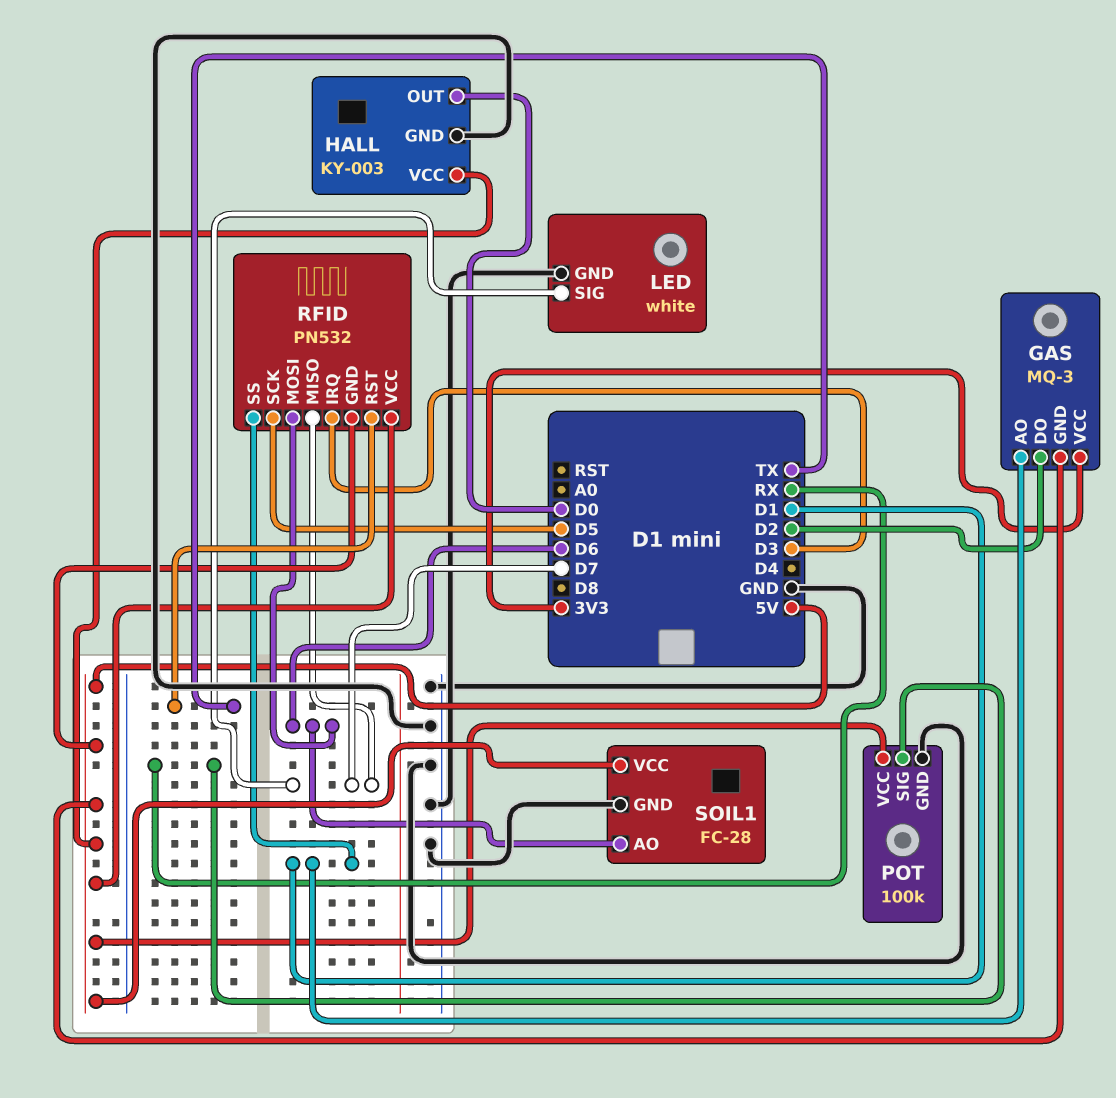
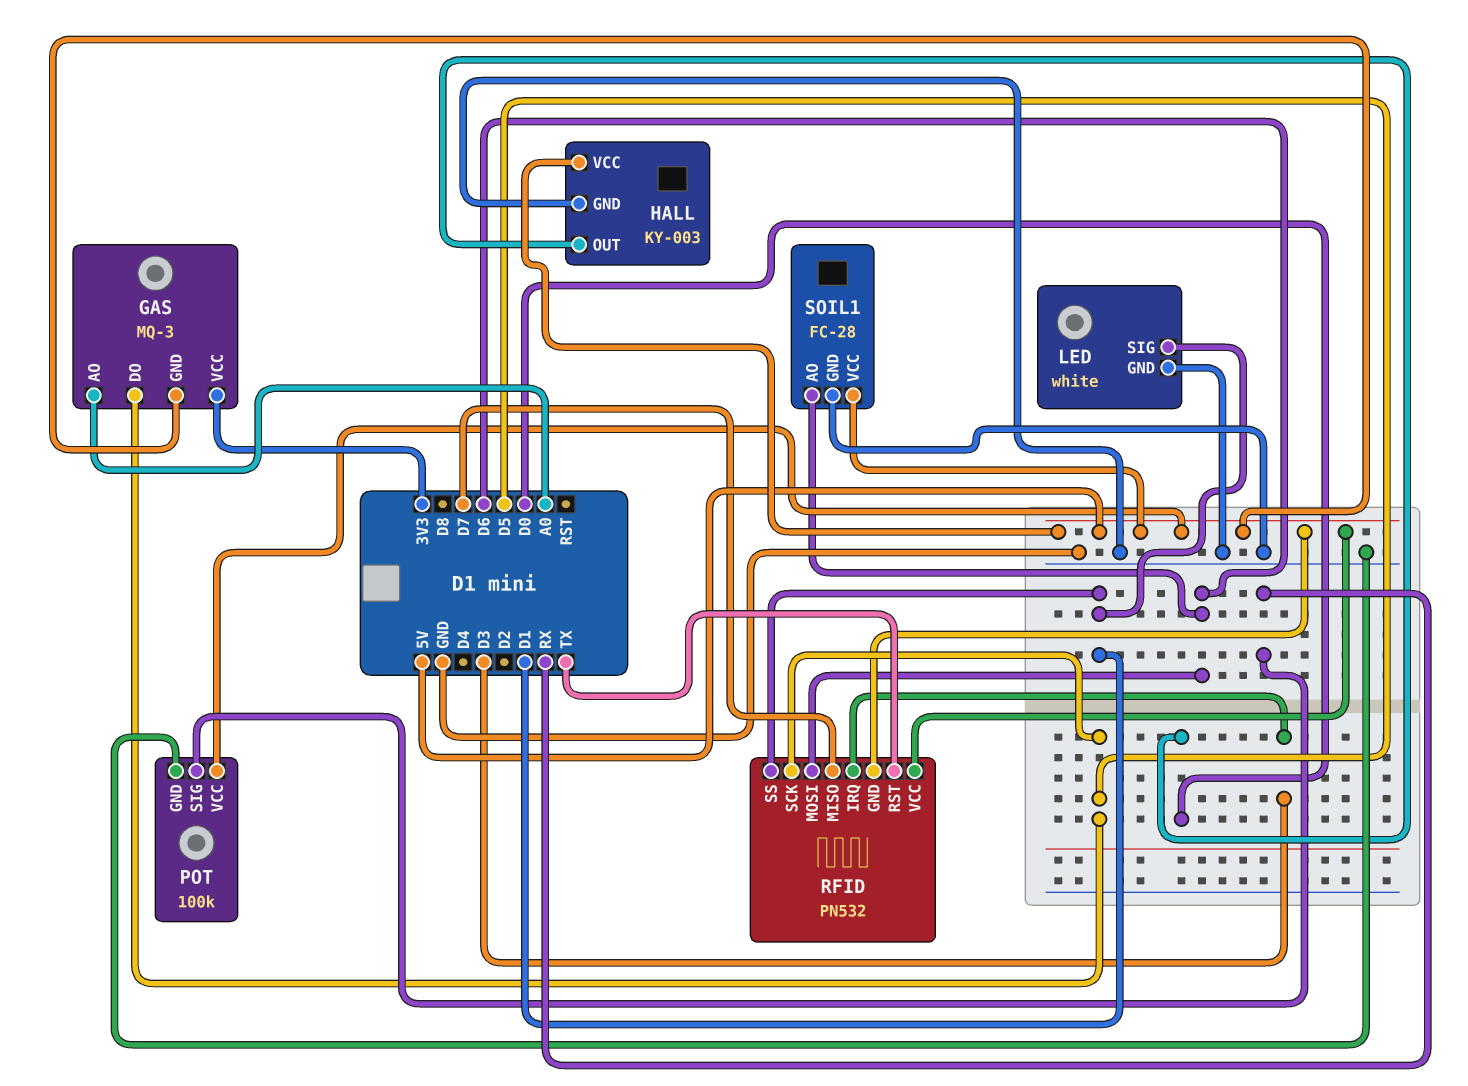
GAS pin AO: D1 -> A0
GAS pin DO: D2 -> D5
LED pin SIG: D7 -> D1

